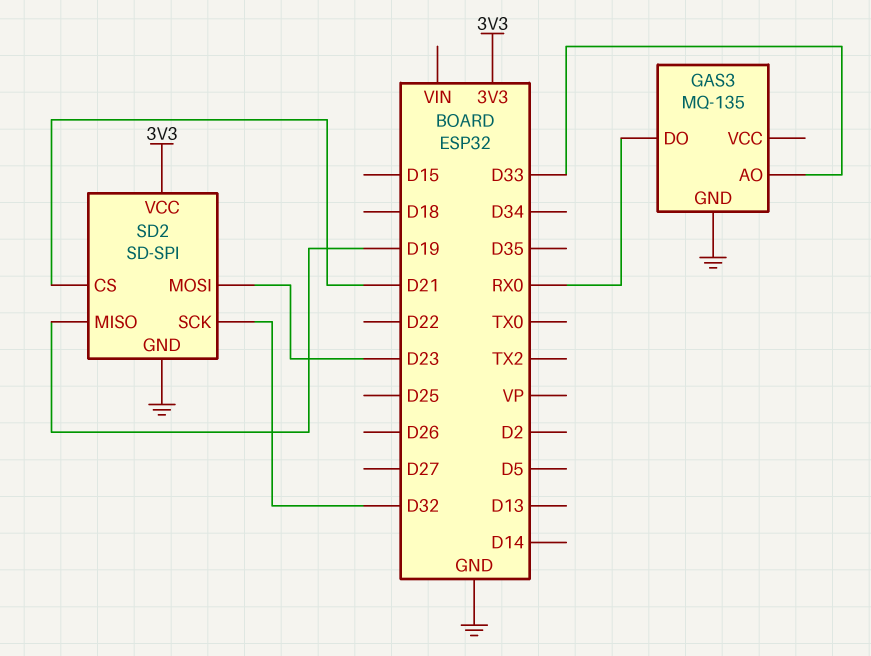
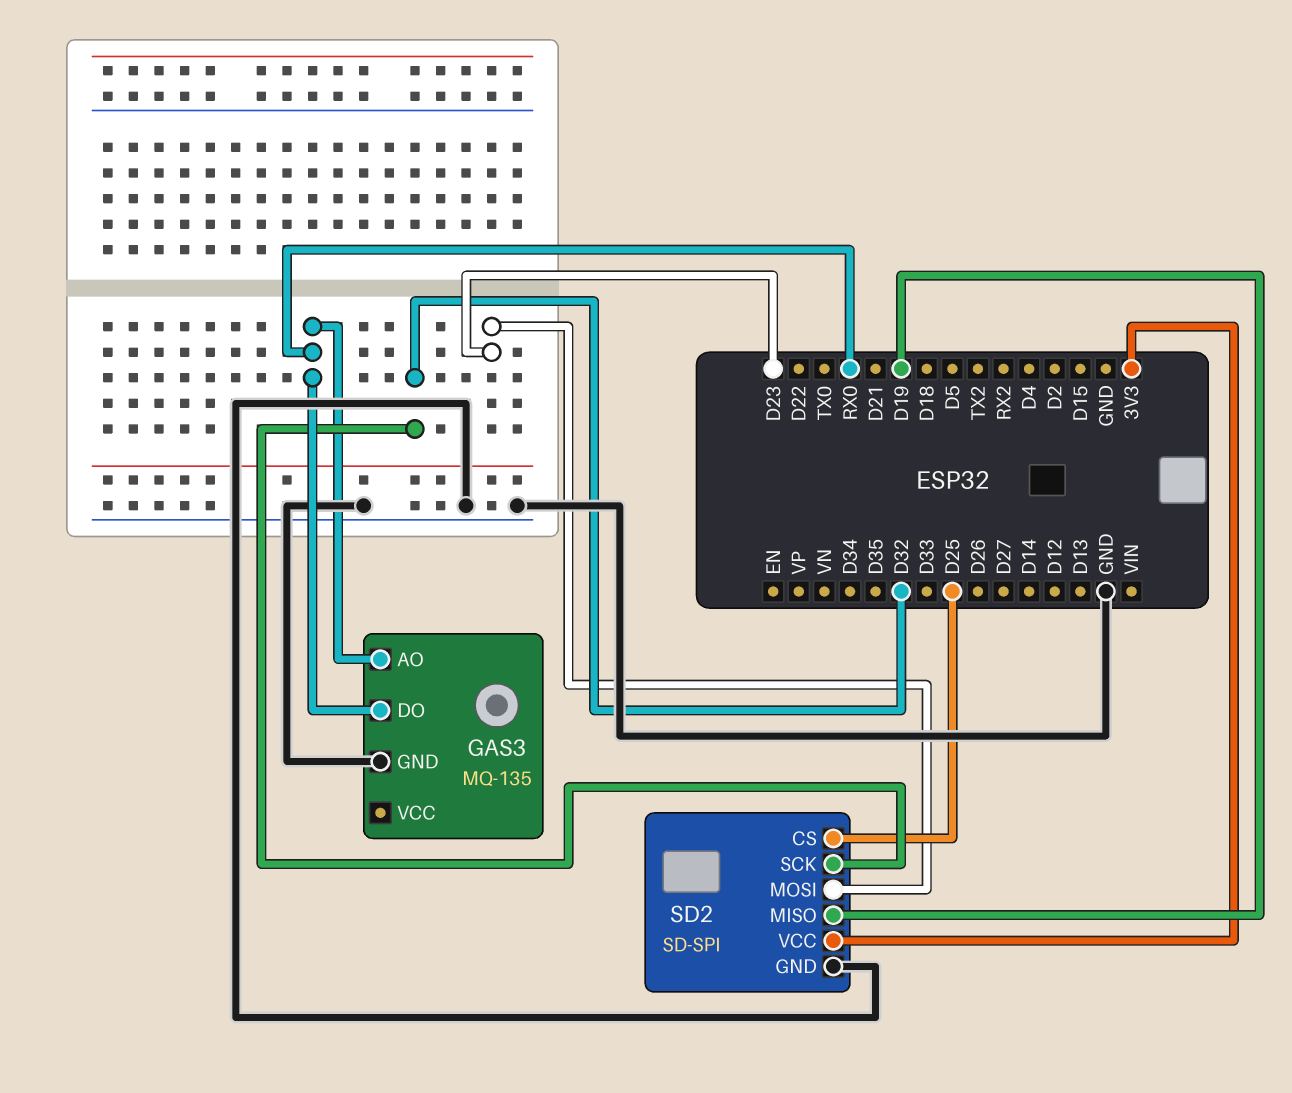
GAS3 pin AO: D33 -> RX0
SD2 pin CS: D21 -> D25

